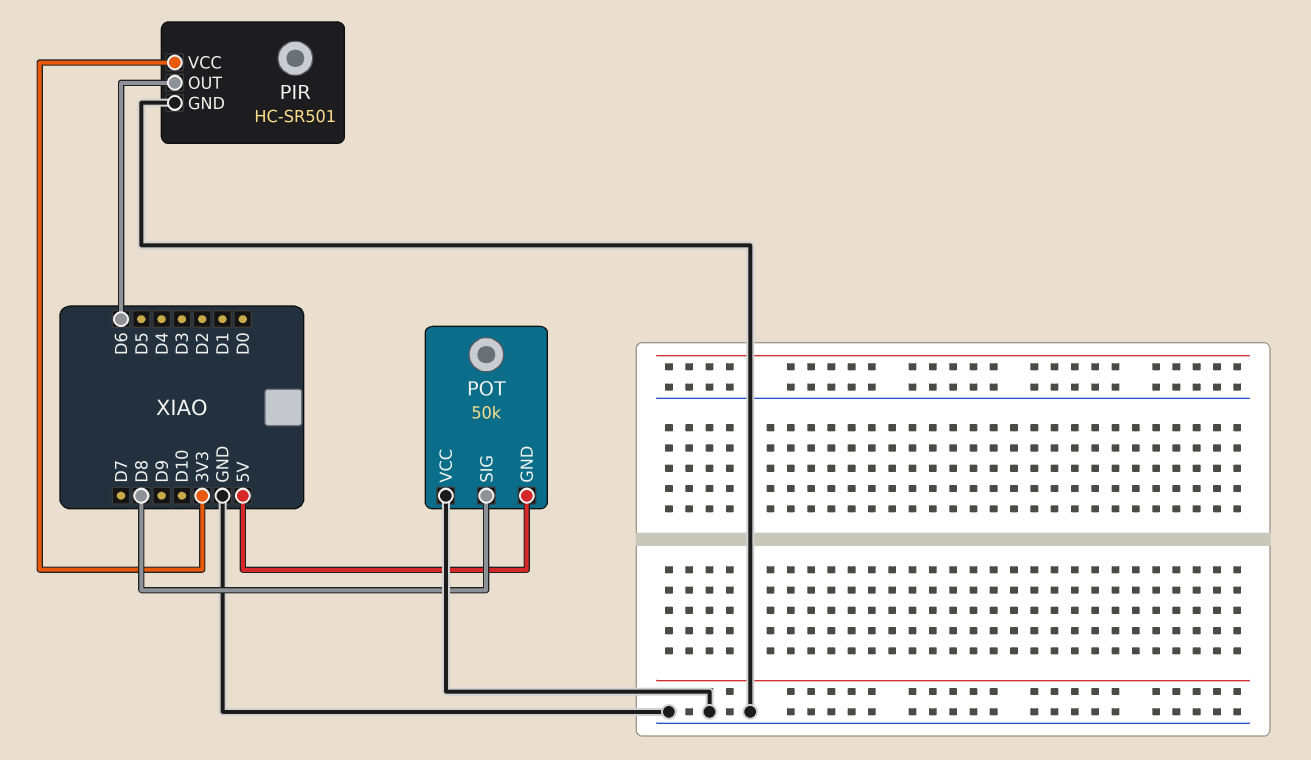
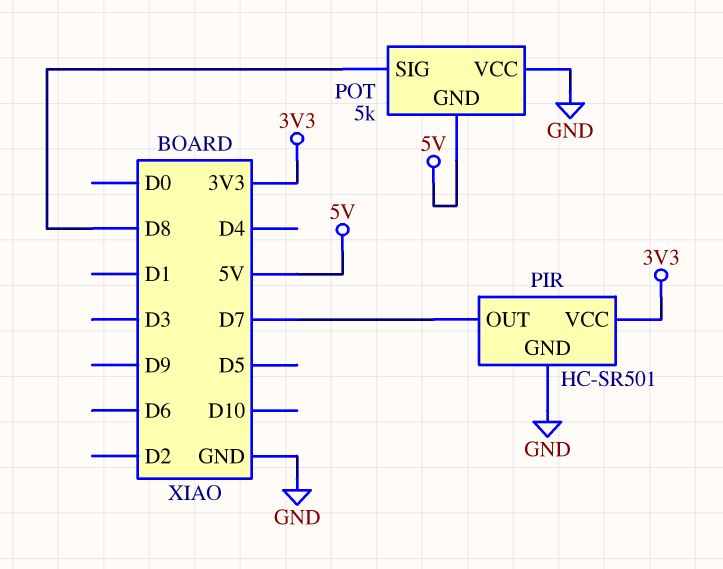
PIR pin OUT: D6 -> D7
POT: 50k -> 5k

